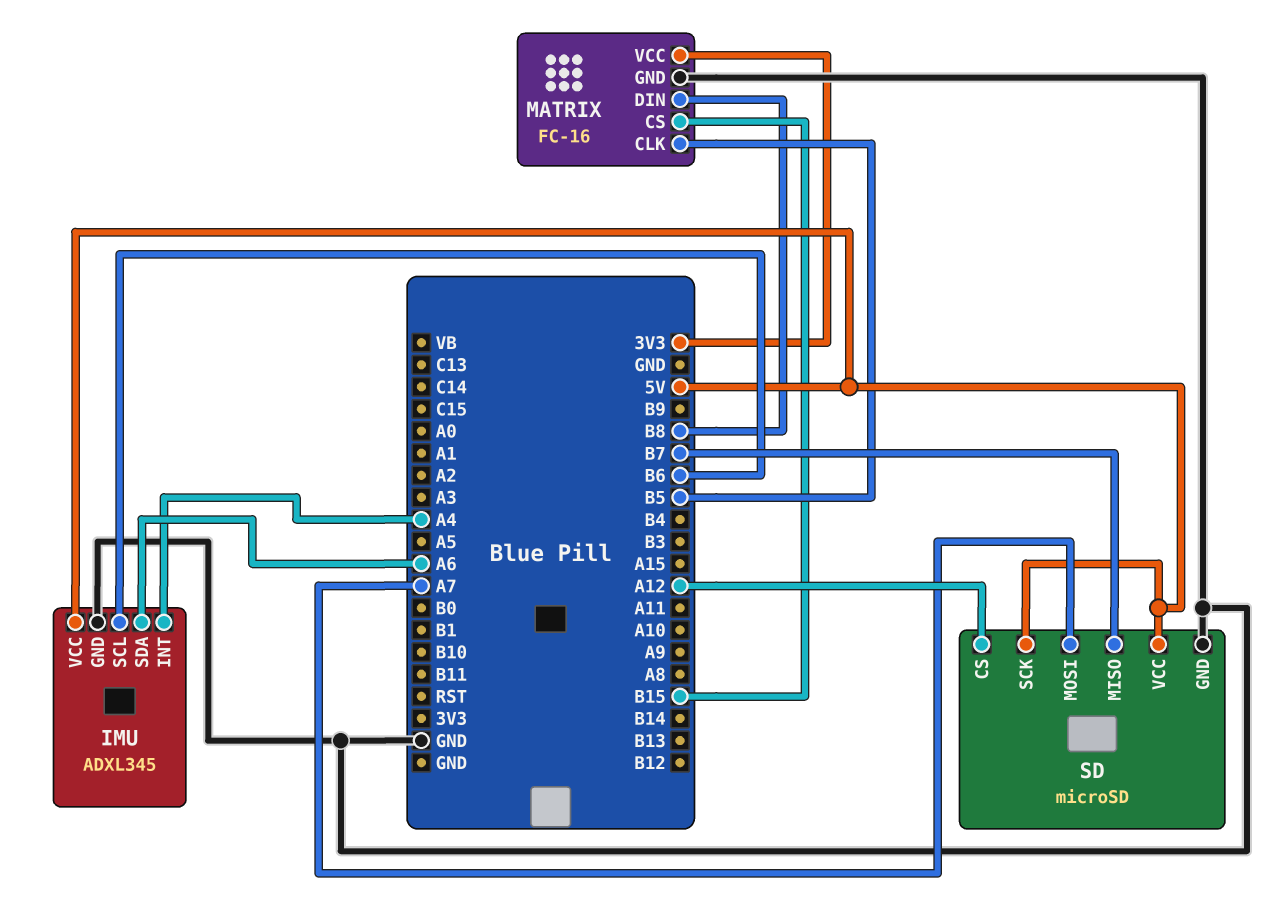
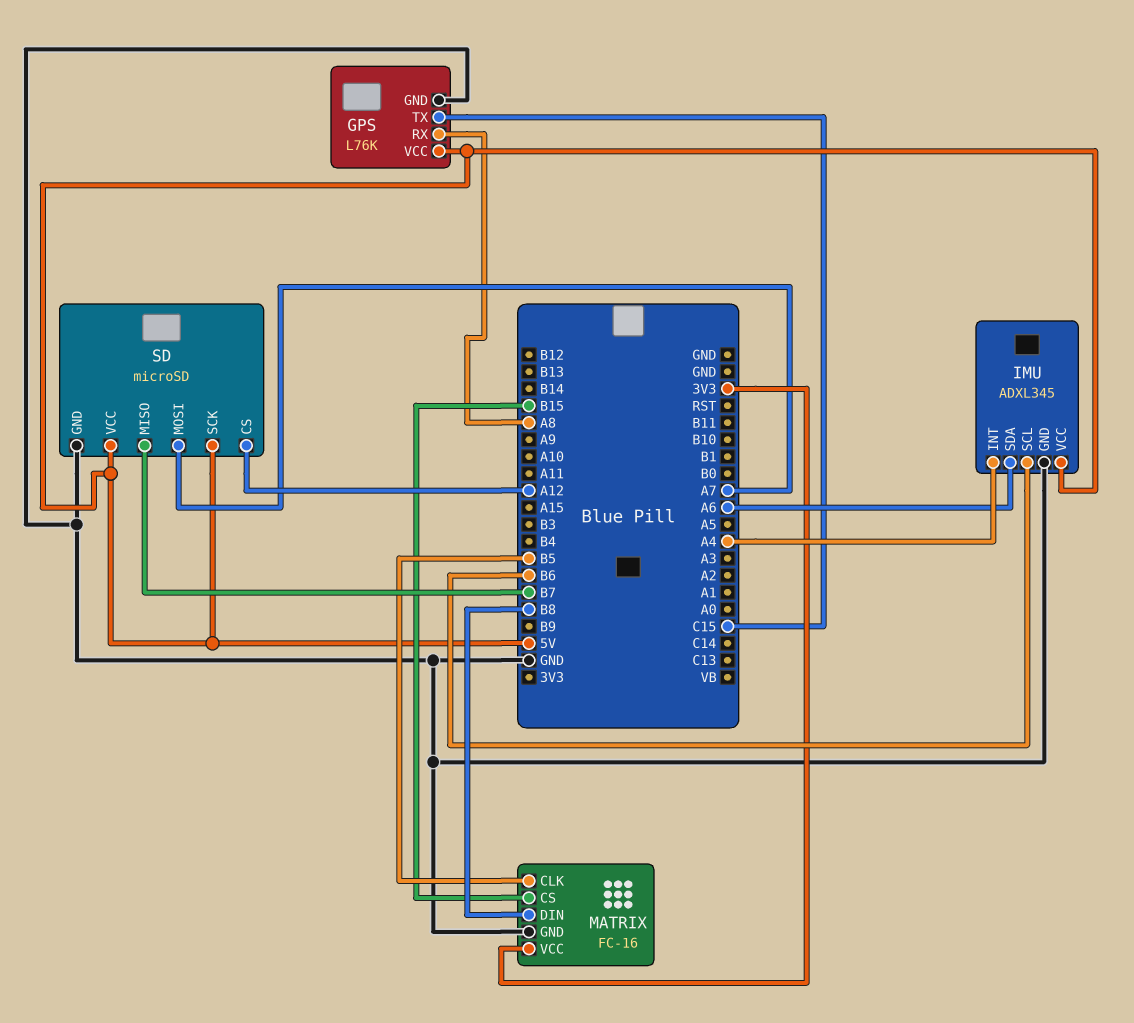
GPS: none -> L76K
GPS pin GND: none -> GND
GPS pin RX: none -> A8
GPS pin TX: none -> C15
GPS pin VCC: none -> 5V

